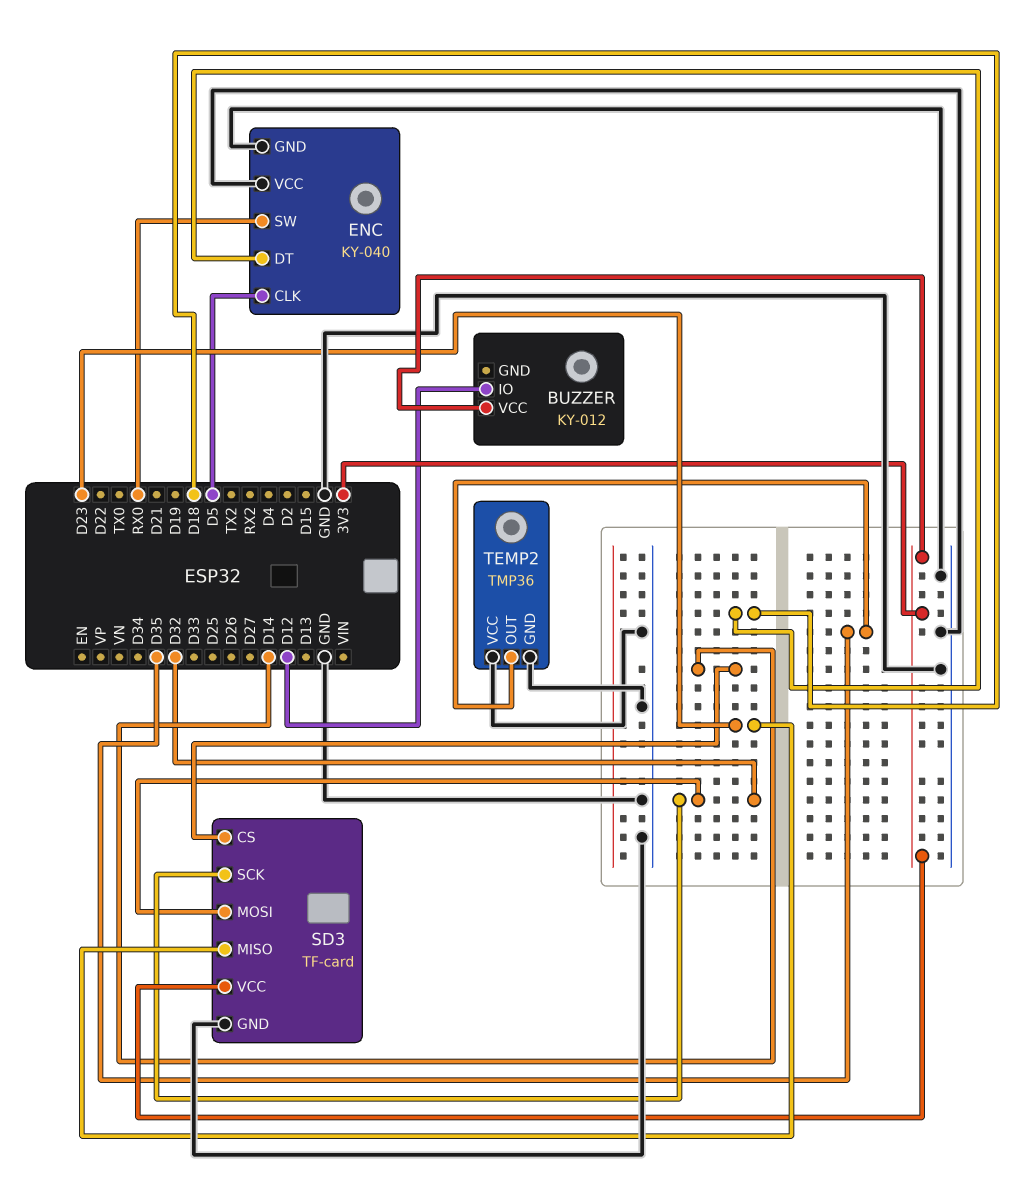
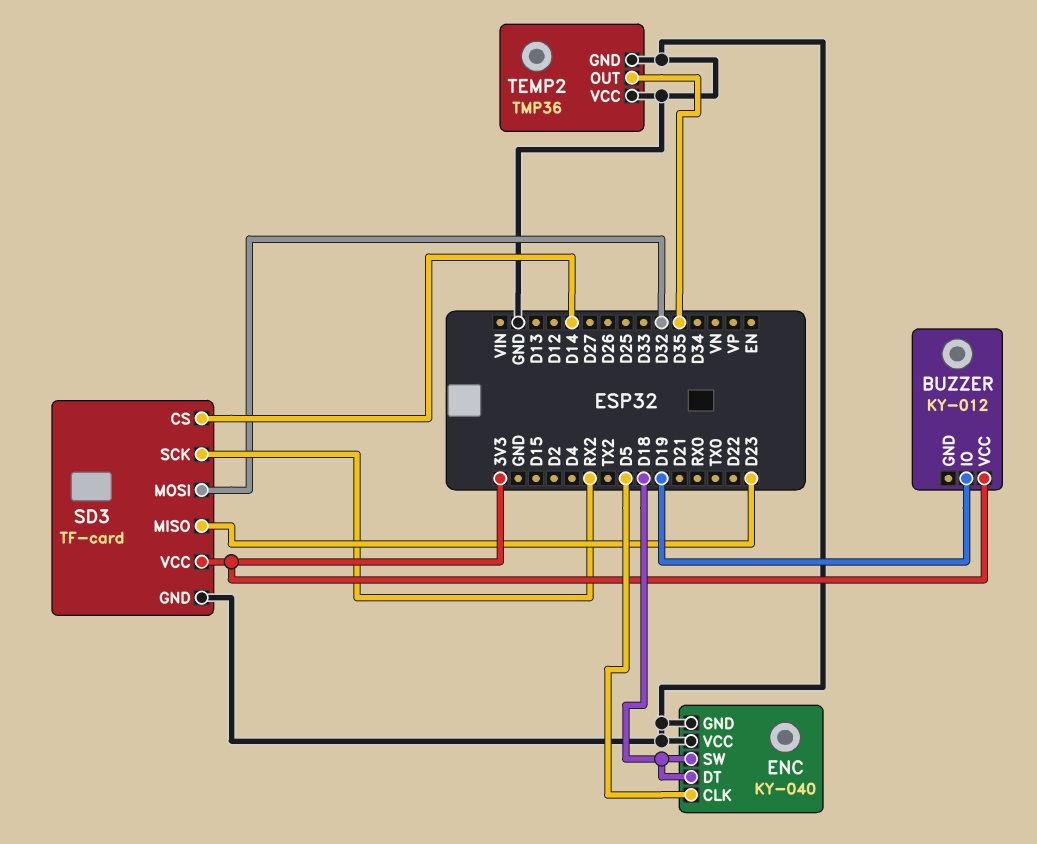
BUZZER pin IO: D12 -> D19
ENC pin SW: RX0 -> D18
SD3 pin SCK: D32 -> RX2

